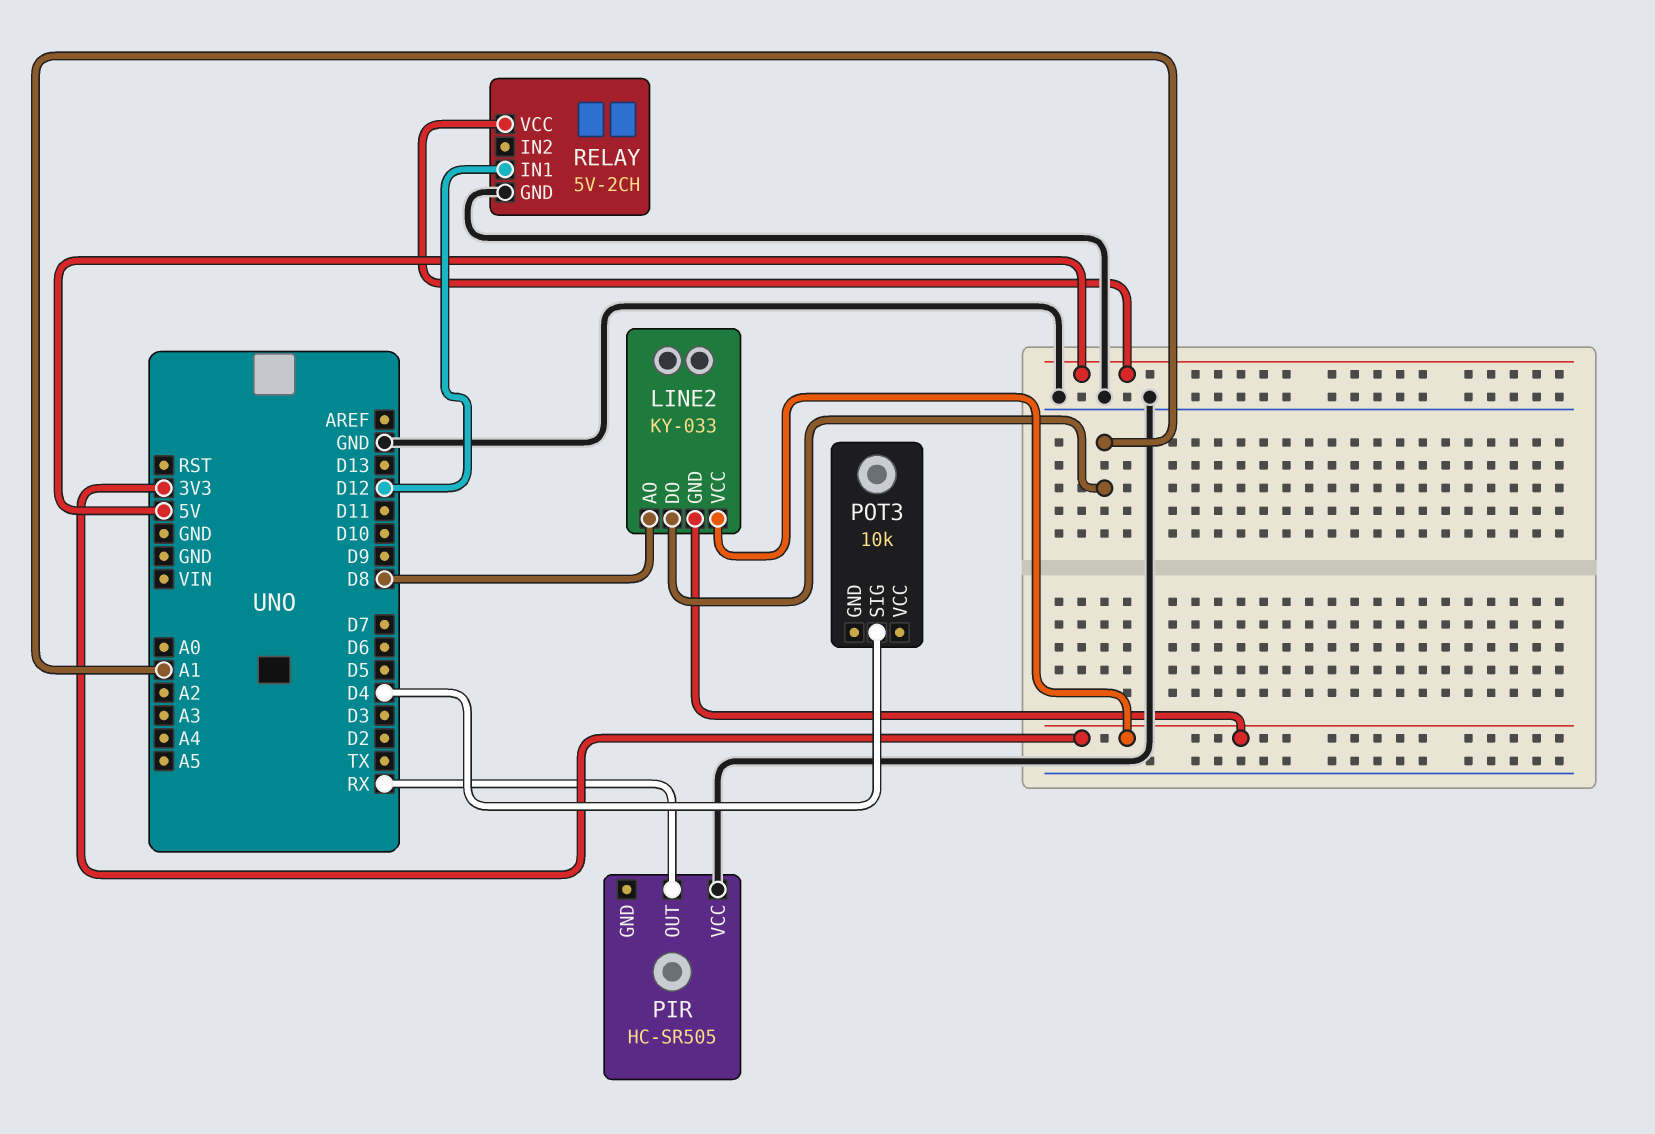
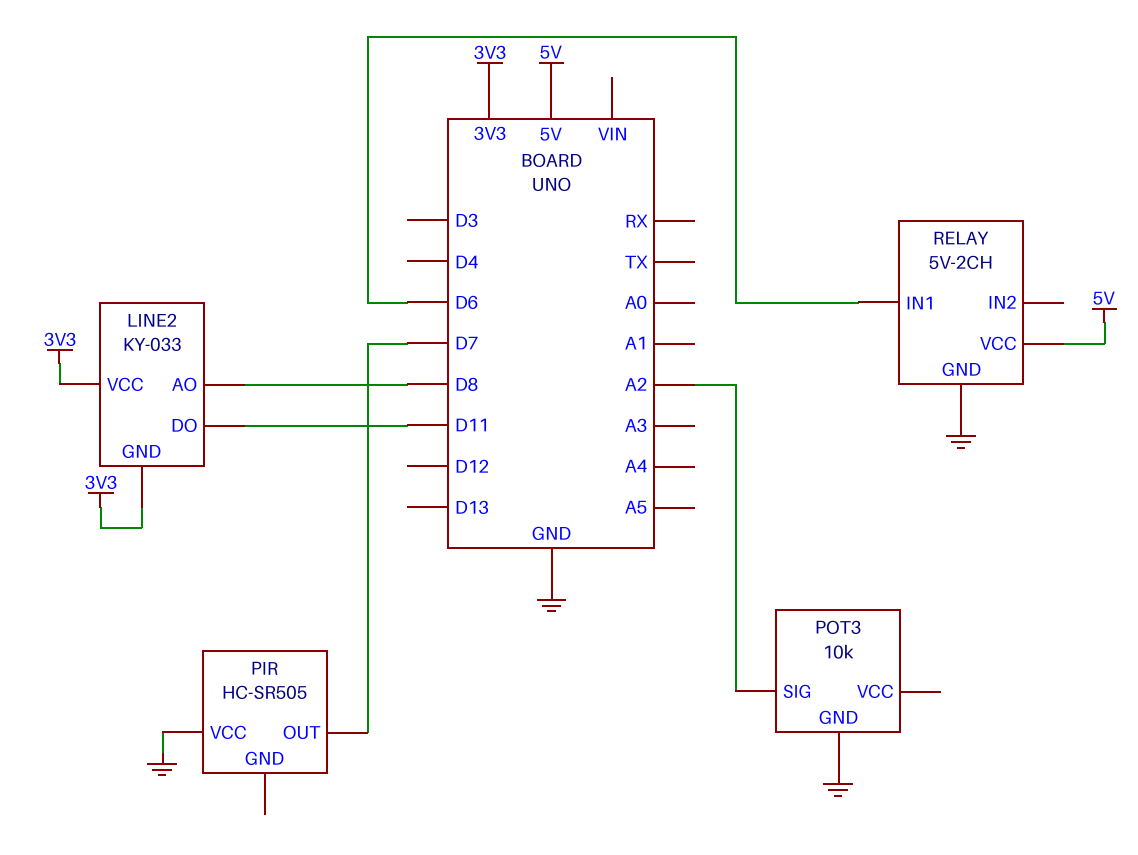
LINE2 pin DO: A1 -> D11
PIR pin OUT: RX -> D7
POT3 pin GND: none -> GND
POT3 pin SIG: D4 -> A2
RELAY pin IN1: D12 -> D6

